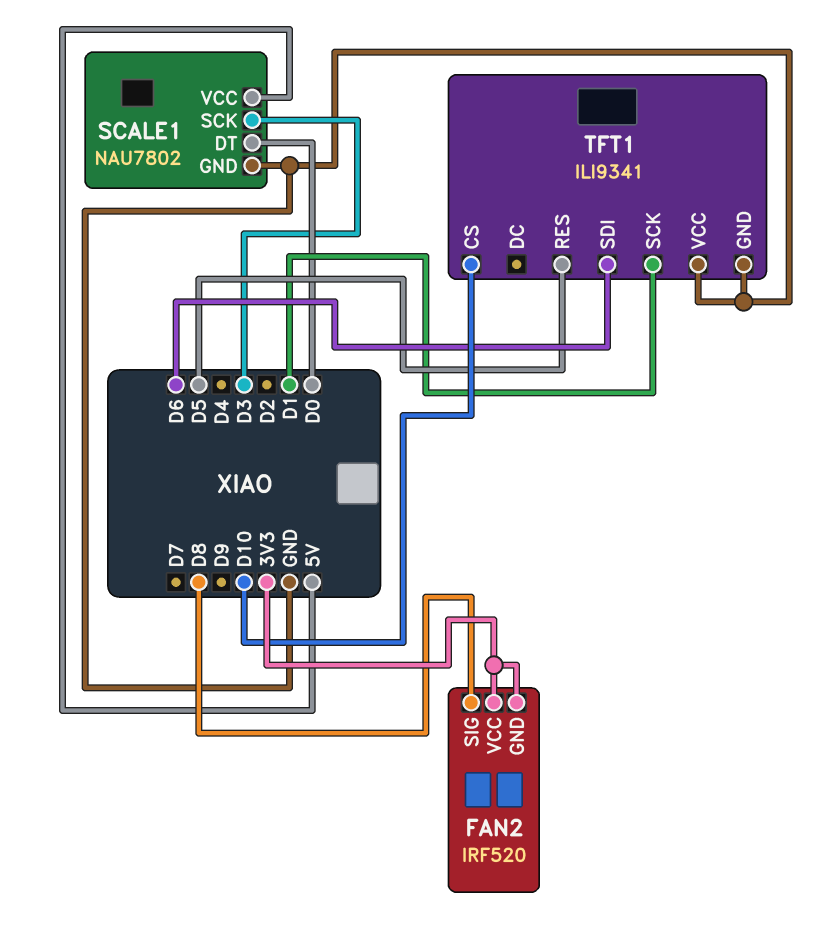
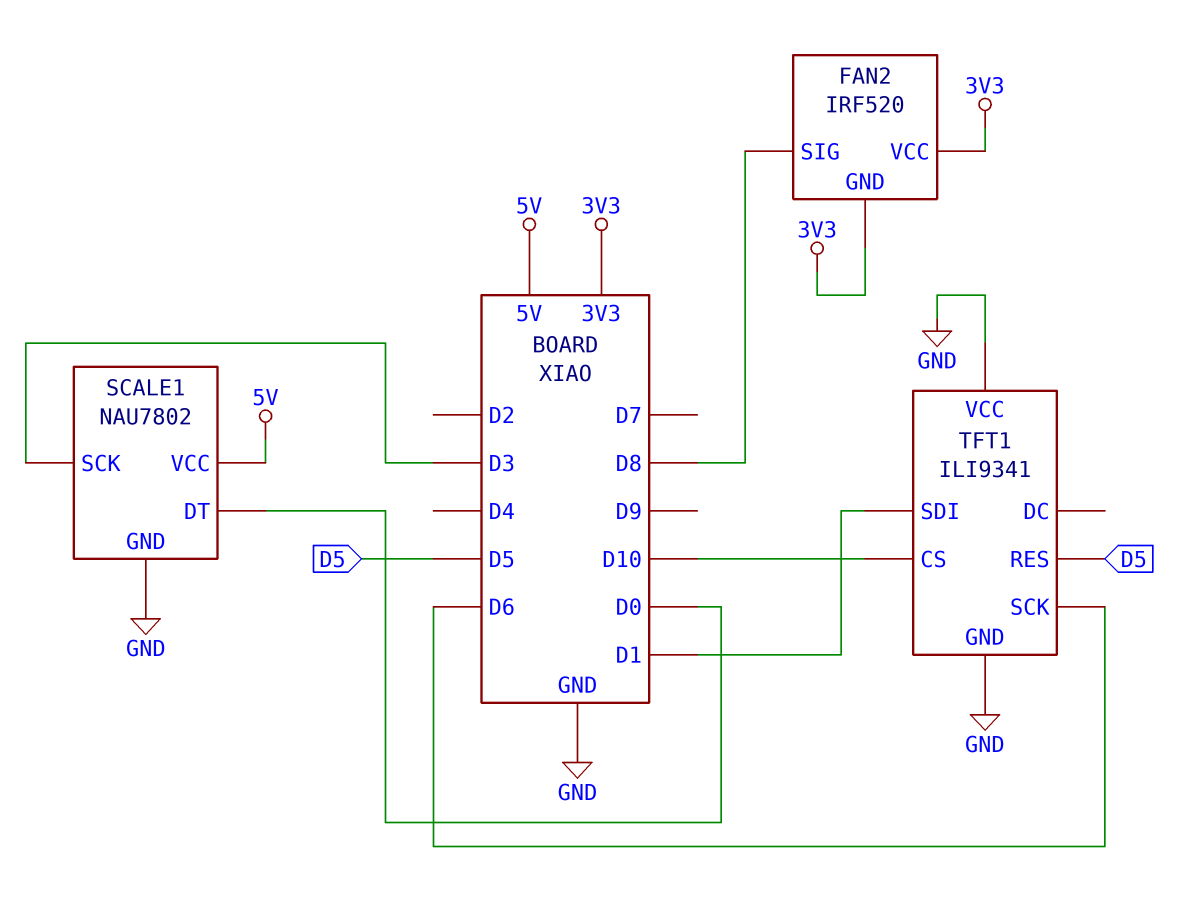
TFT1 pin SCK: D1 -> D6
TFT1 pin SDI: D6 -> D1

